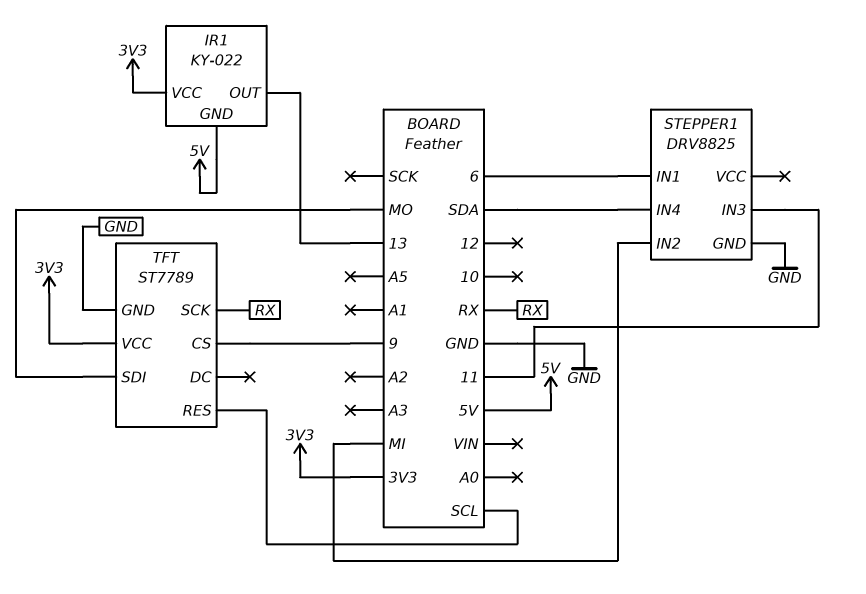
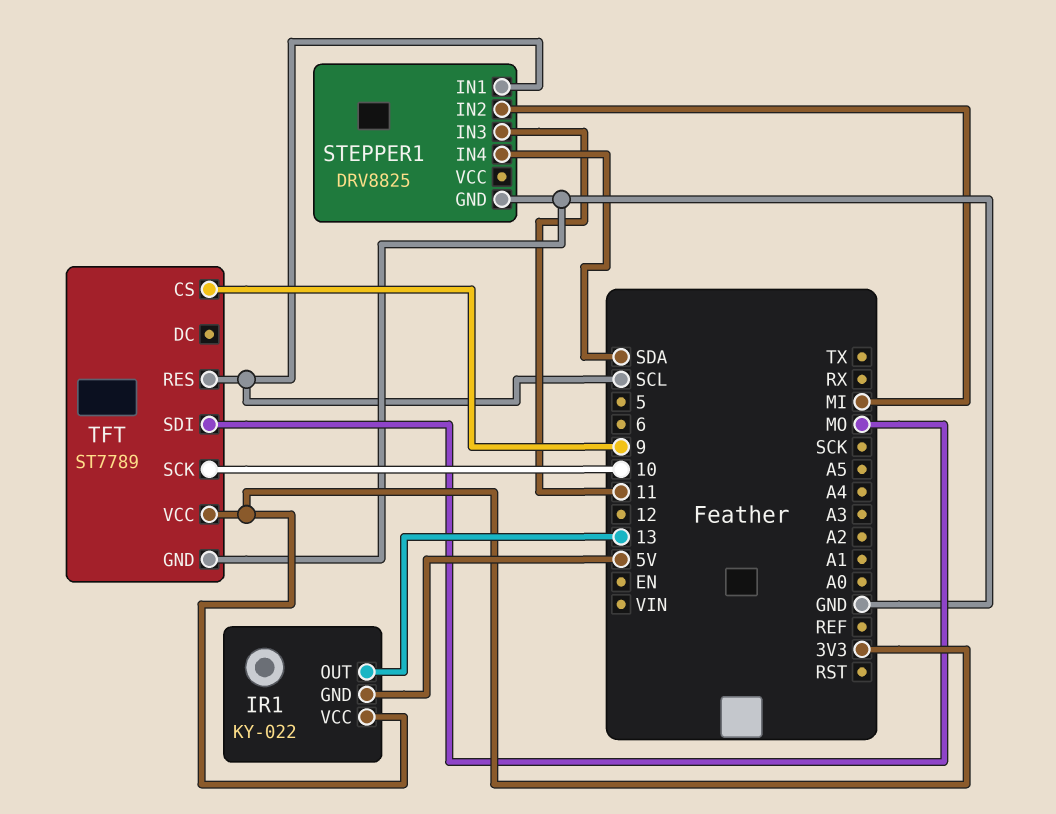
STEPPER1 pin IN1: 6 -> SCL
TFT pin SCK: RX -> 10

